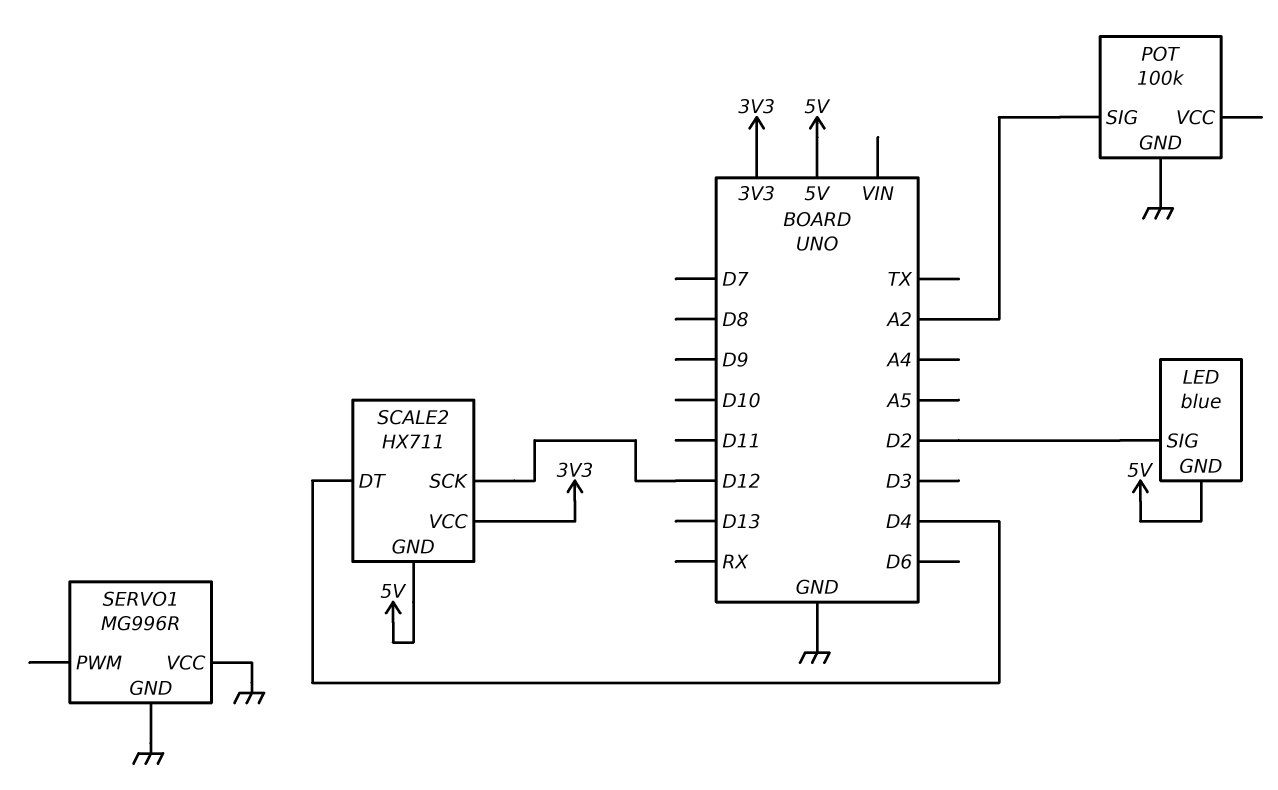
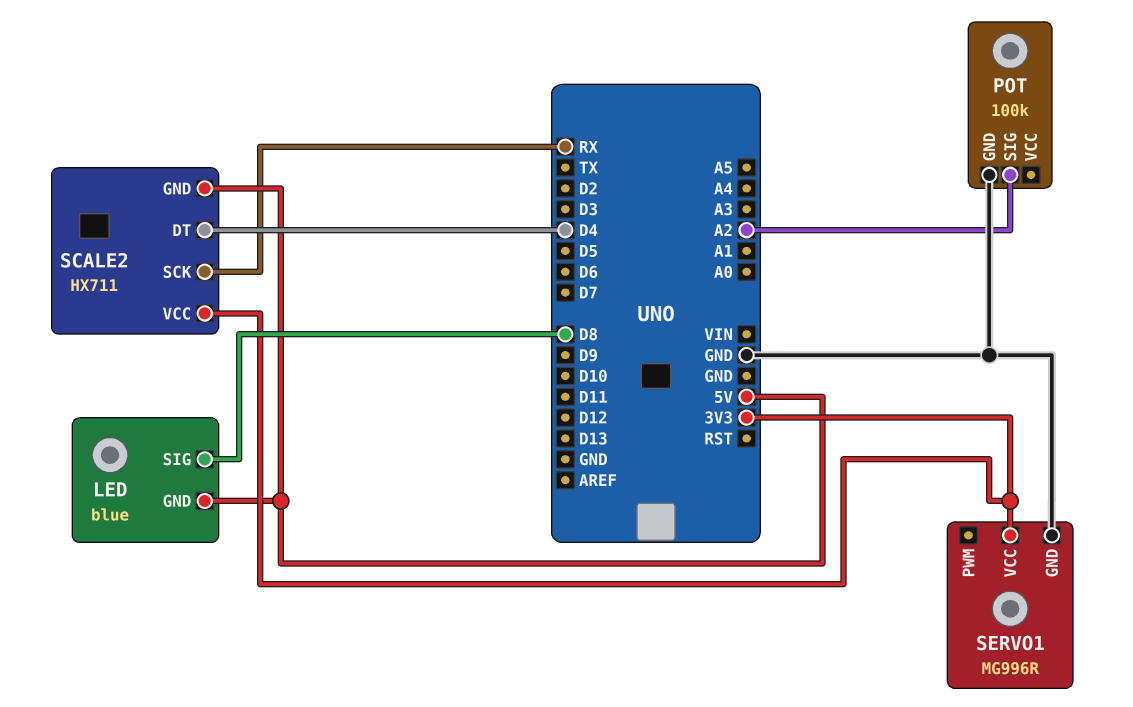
LED pin SIG: D2 -> D8
SCALE2 pin SCK: D12 -> RX
SERVO1 pin VCC: GND -> 3V3

